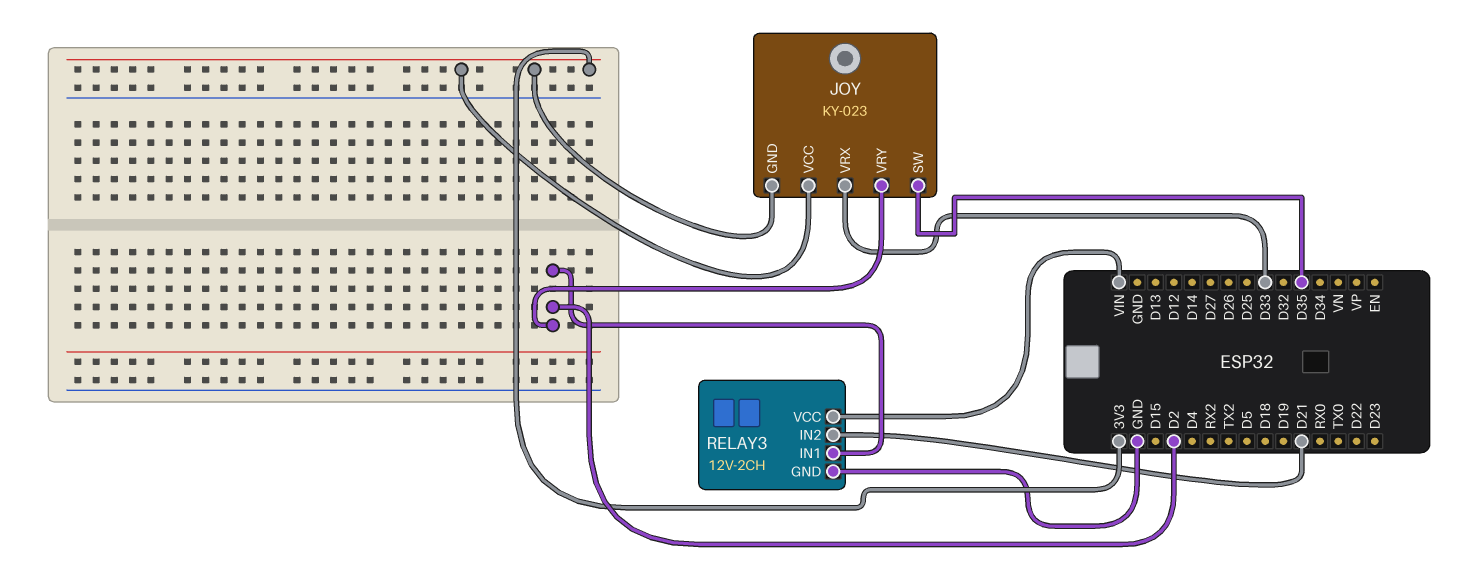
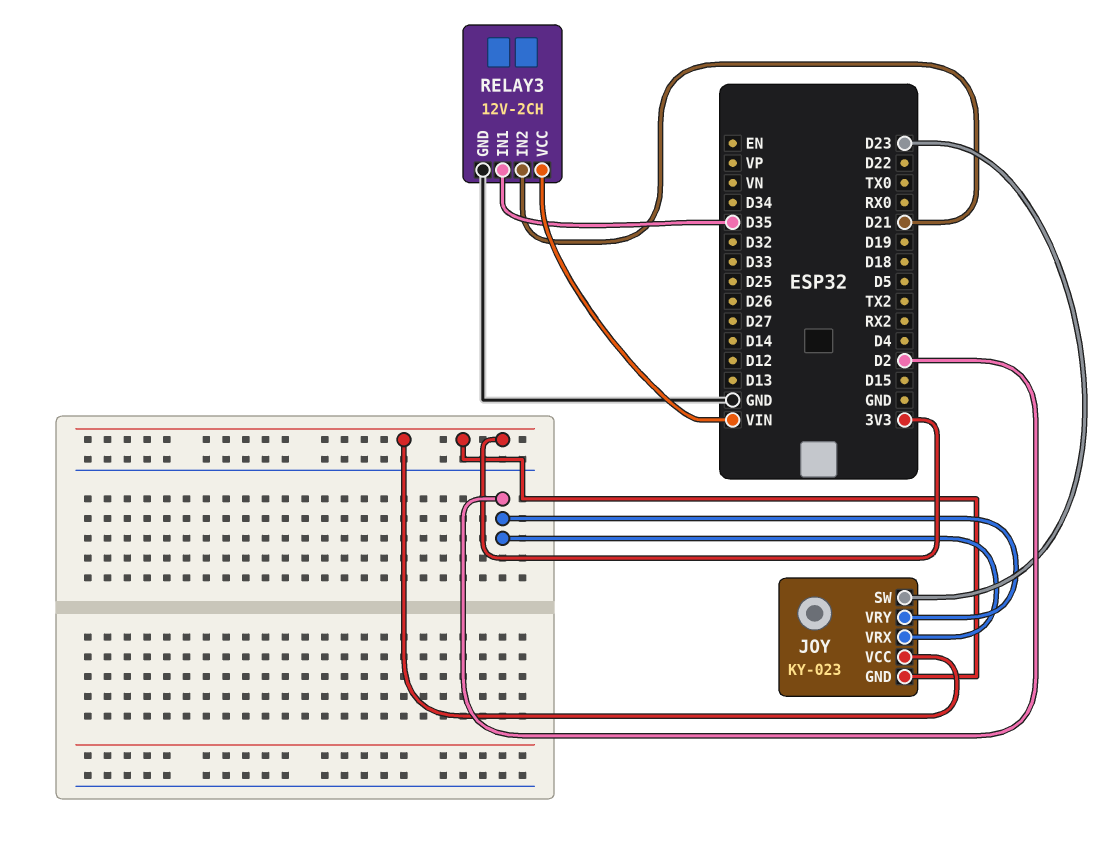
JOY pin SW: D35 -> D23
JOY pin VRX: D33 -> D2
RELAY3 pin IN1: D2 -> D35

